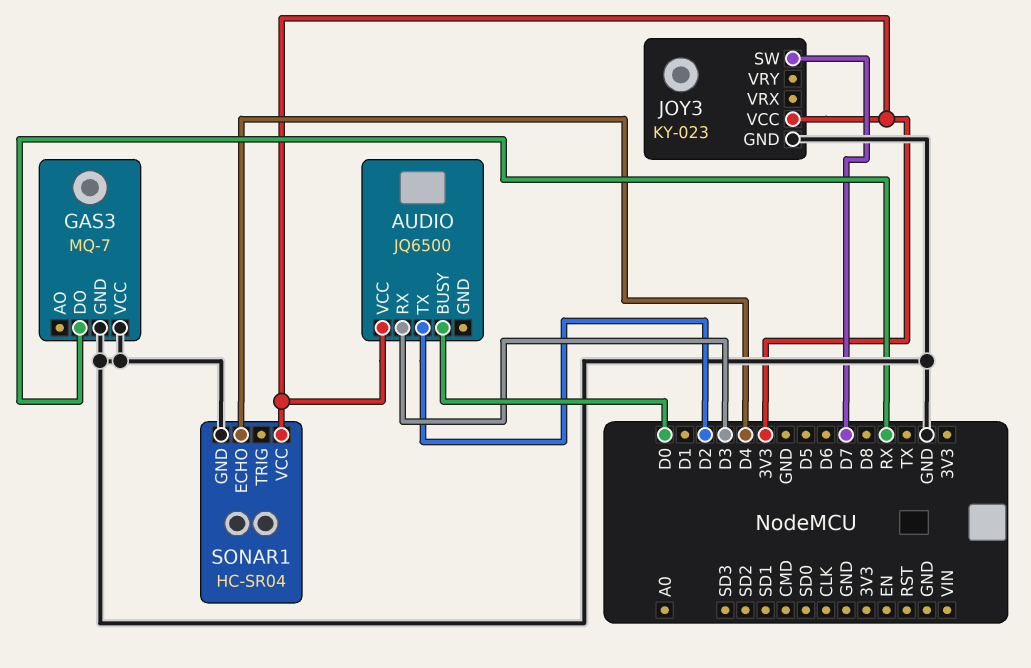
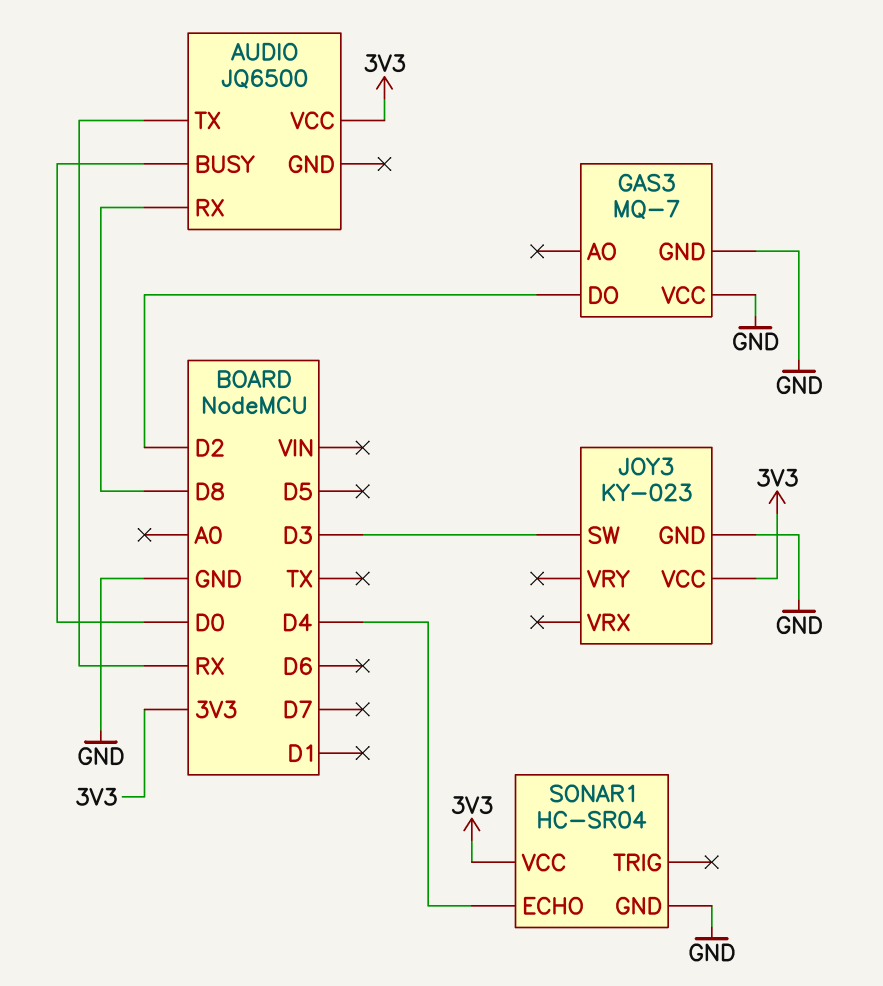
AUDIO pin RX: D3 -> D8
AUDIO pin TX: D2 -> RX
GAS3 pin DO: RX -> D2
JOY3 pin SW: D7 -> D3

